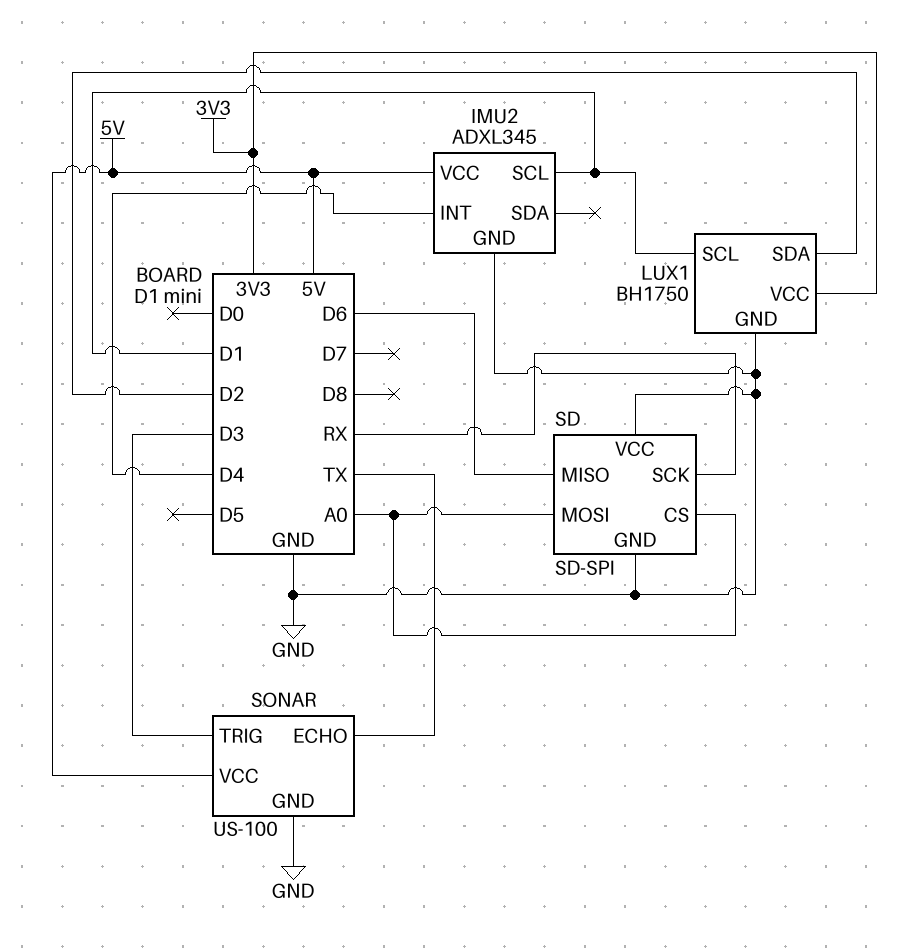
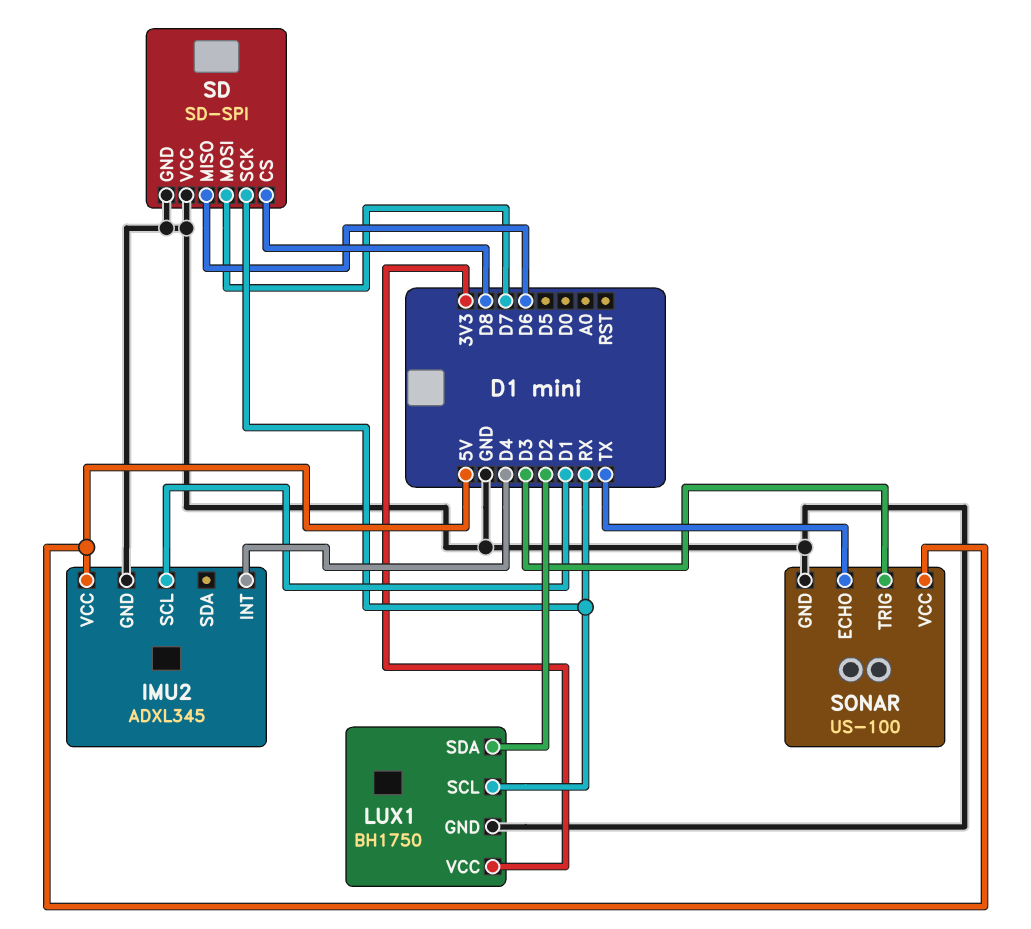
LUX1 pin SCL: D1 -> RX
SD pin CS: A0 -> D8
SD pin MOSI: A0 -> D7

